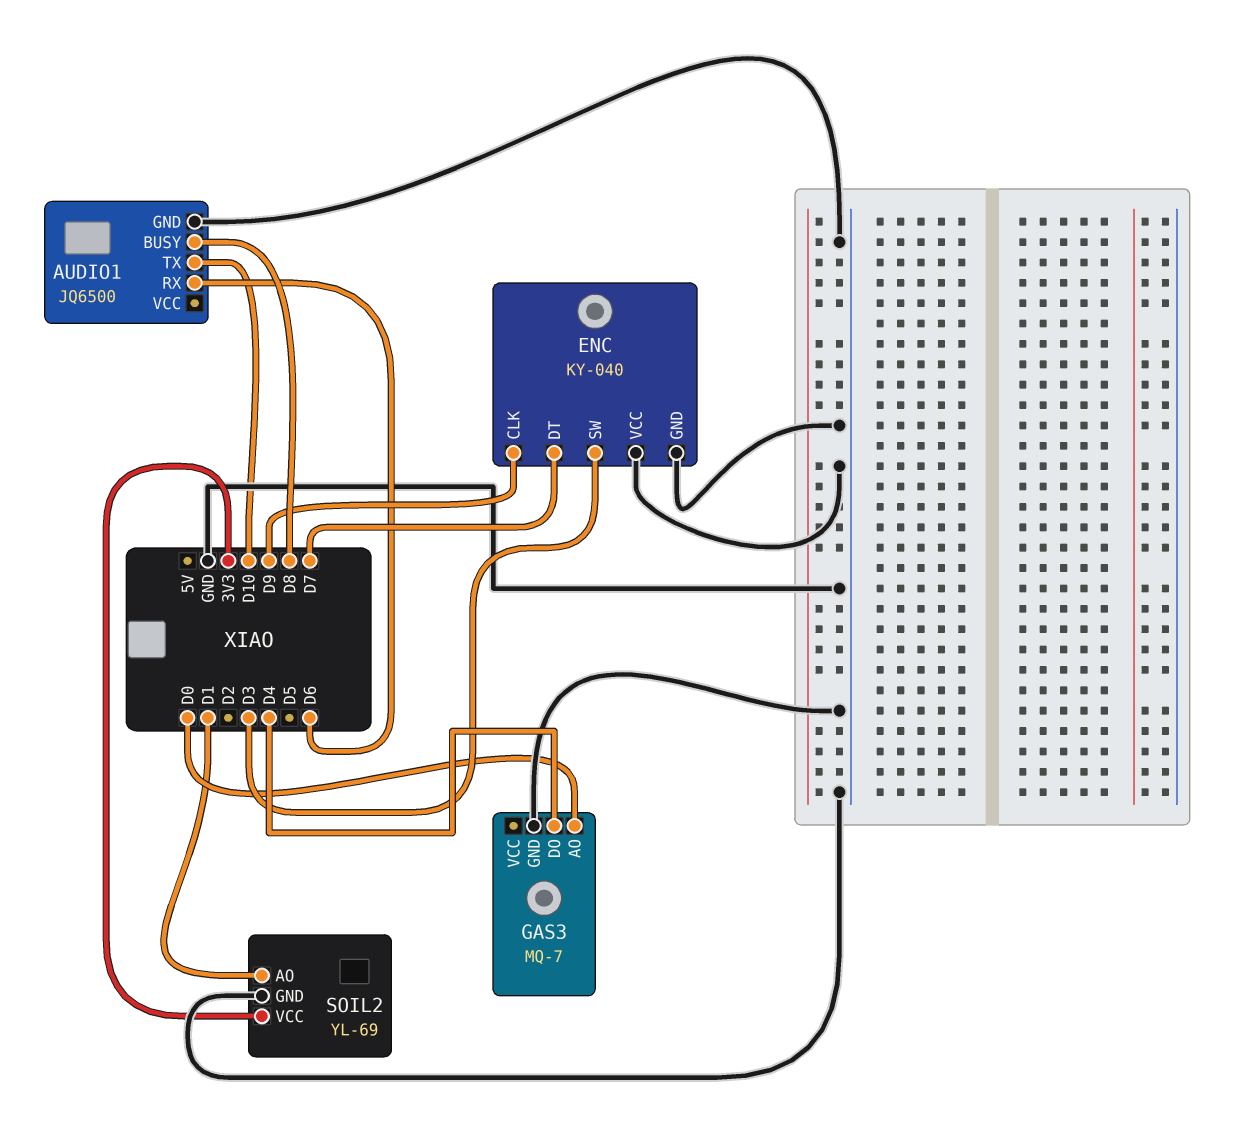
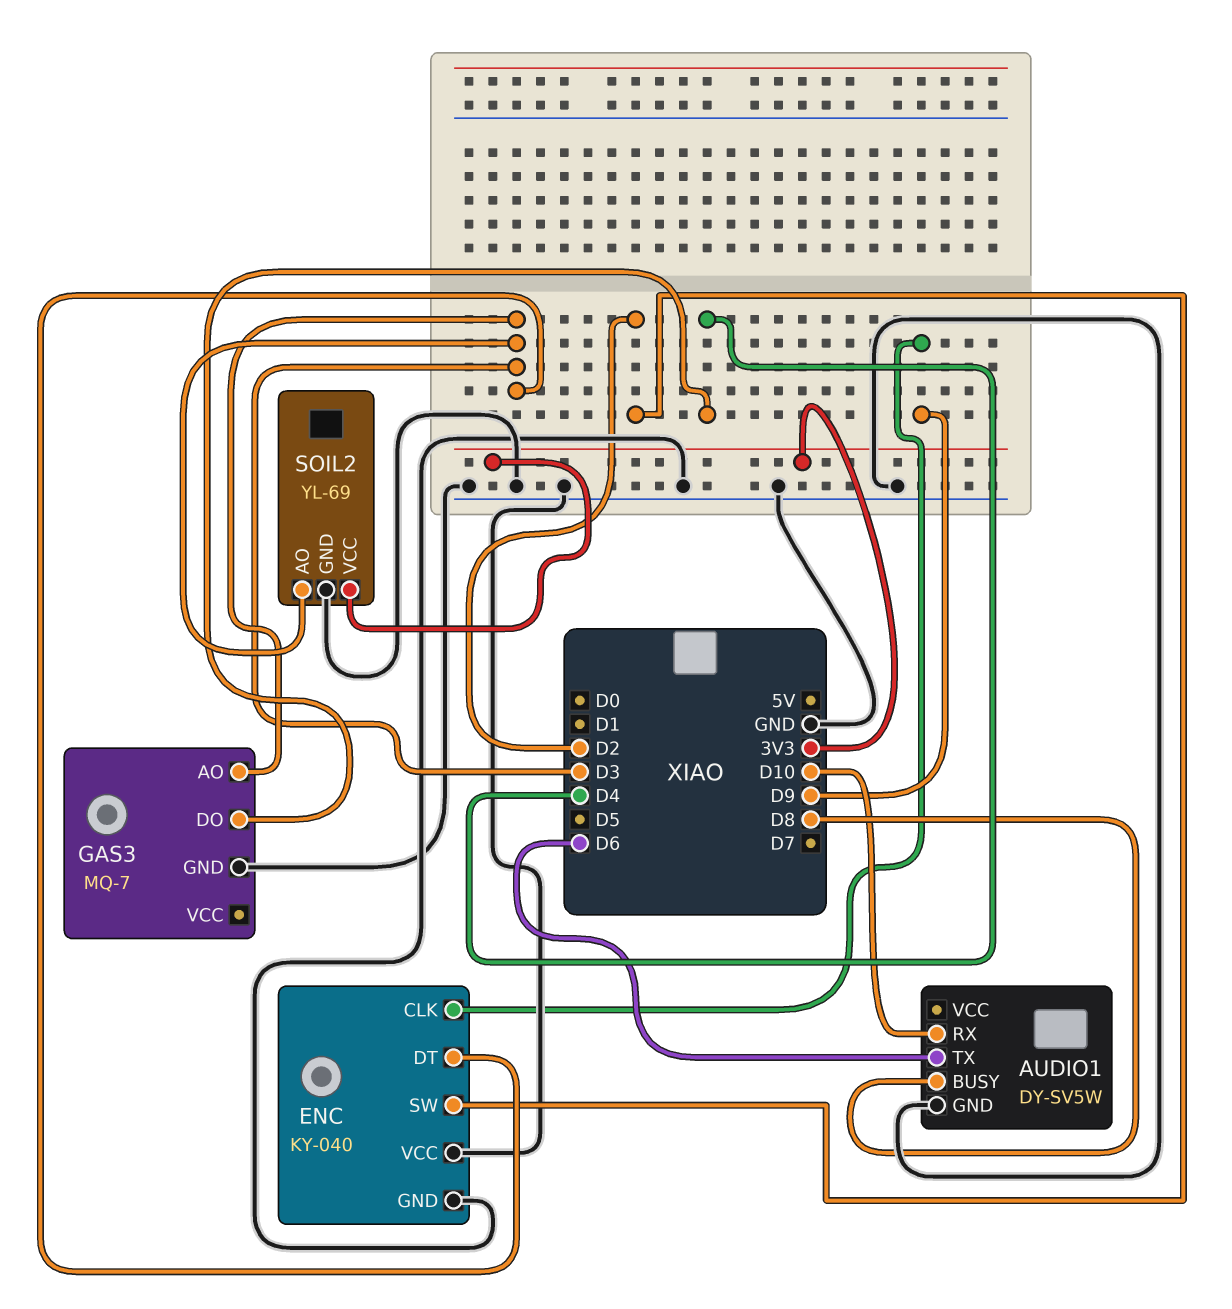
AUDIO1: JQ6500 -> DY-SV5W
AUDIO1 pin RX: D6 -> D10
AUDIO1 pin TX: D10 -> D6
ENC pin DT: D7 -> D3
ENC pin SW: D3 -> D2
GAS3 pin AO: D0 -> D3
SOIL2 pin AO: D1 -> D3

